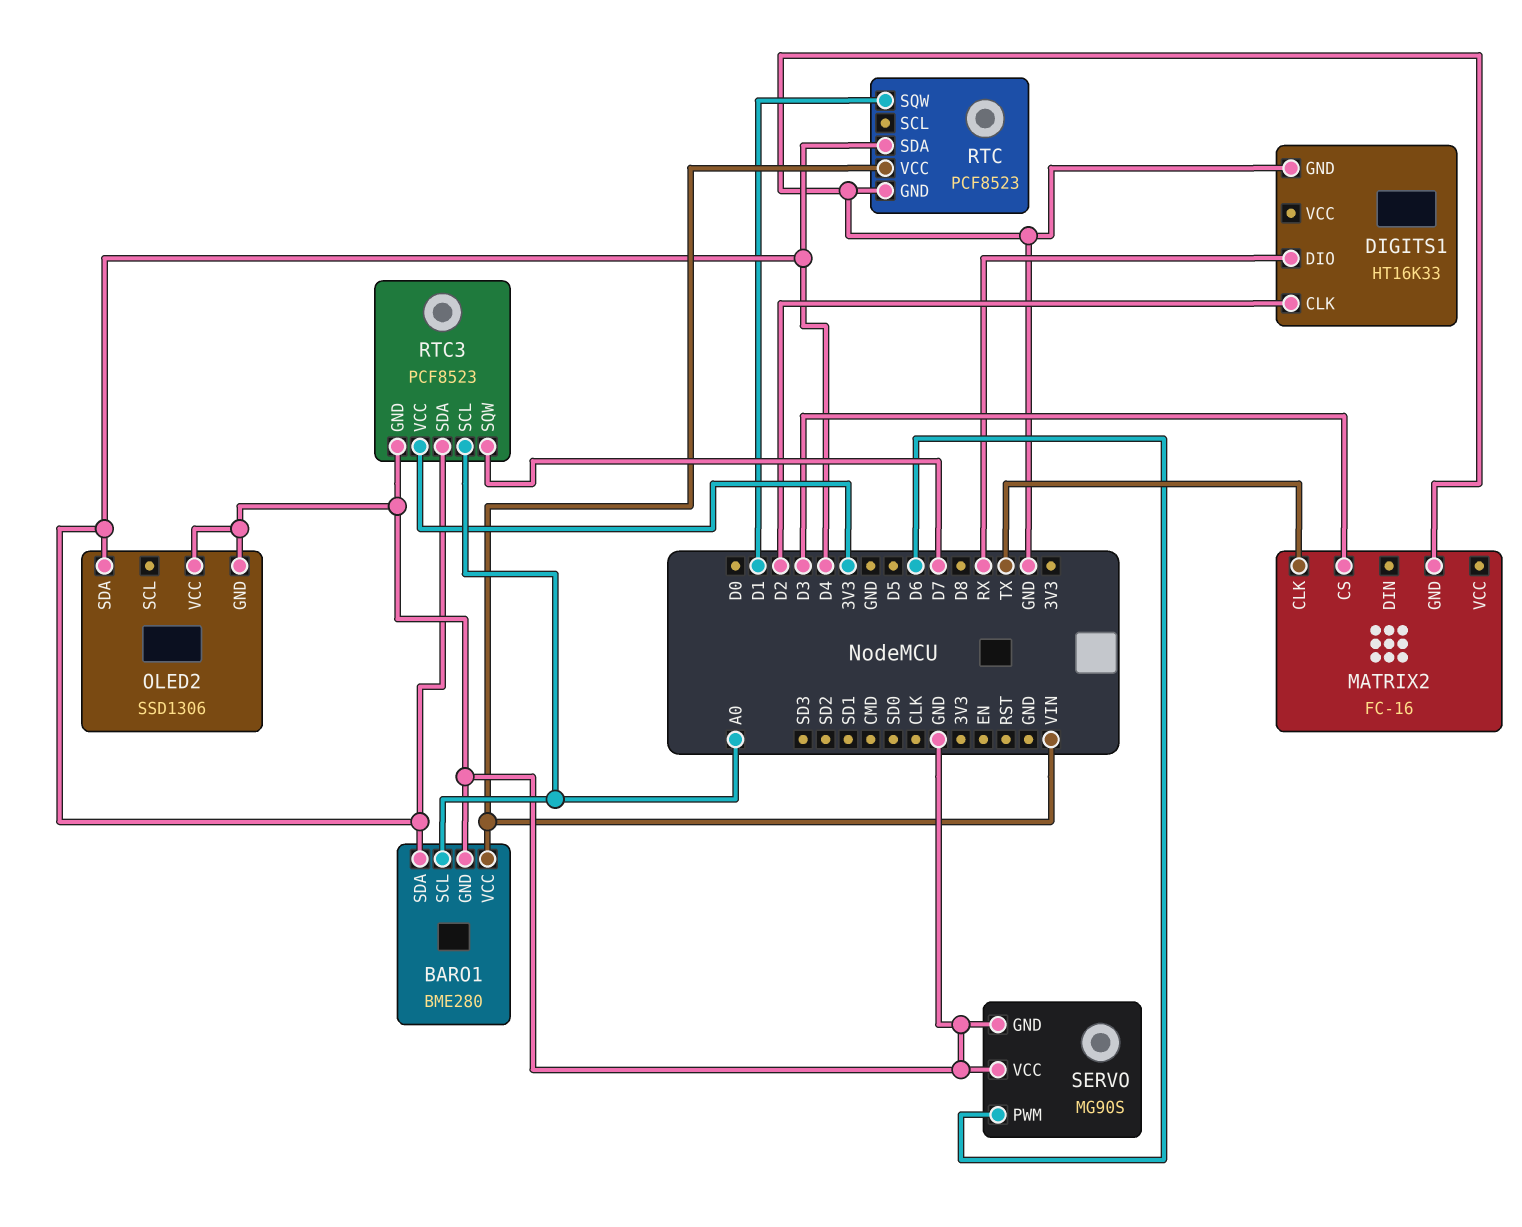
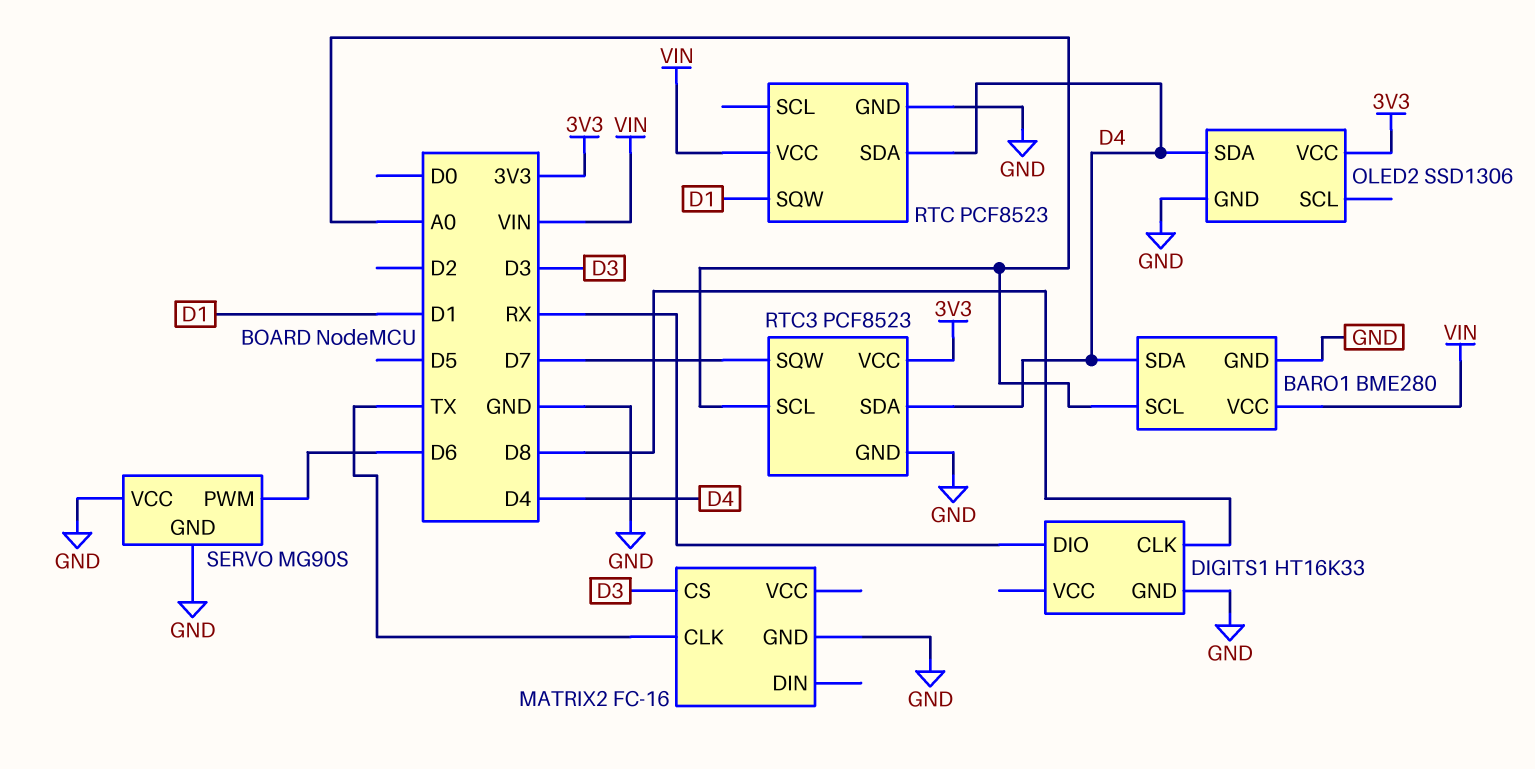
DIGITS1 pin CLK: D2 -> D8
OLED2 pin VCC: GND -> 3V3

